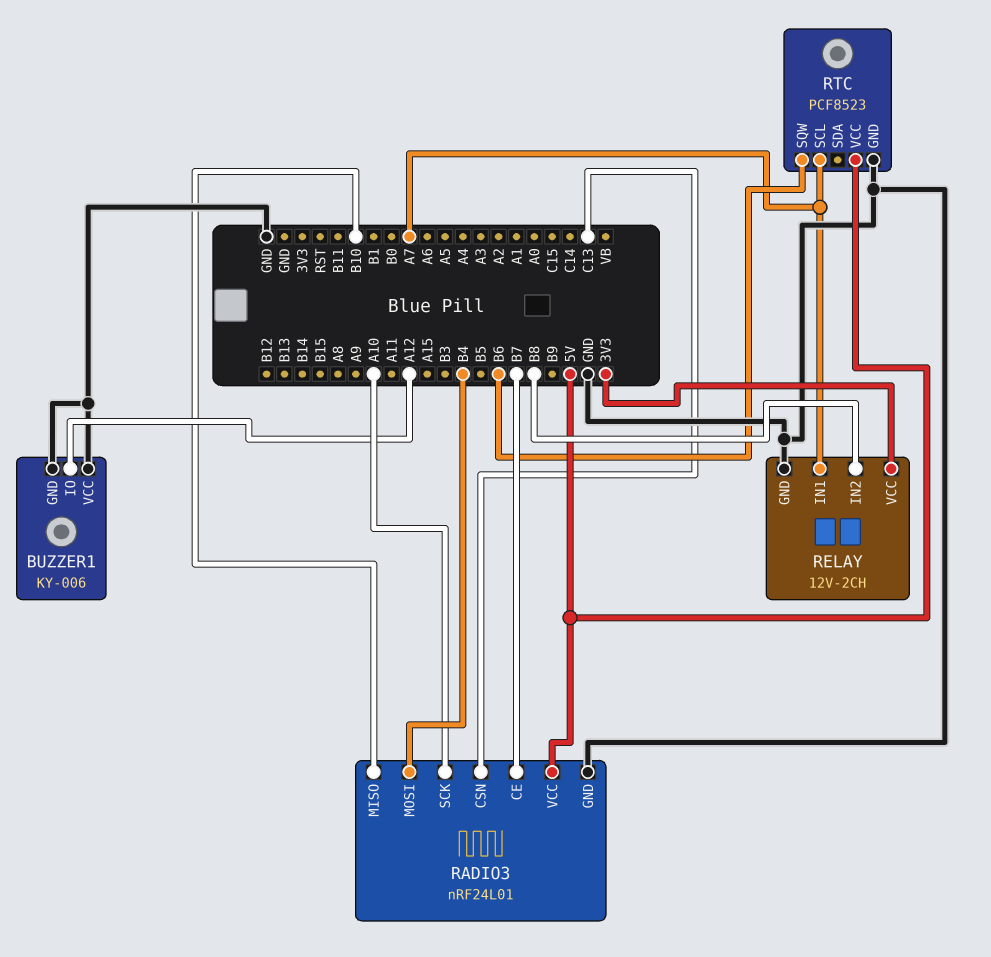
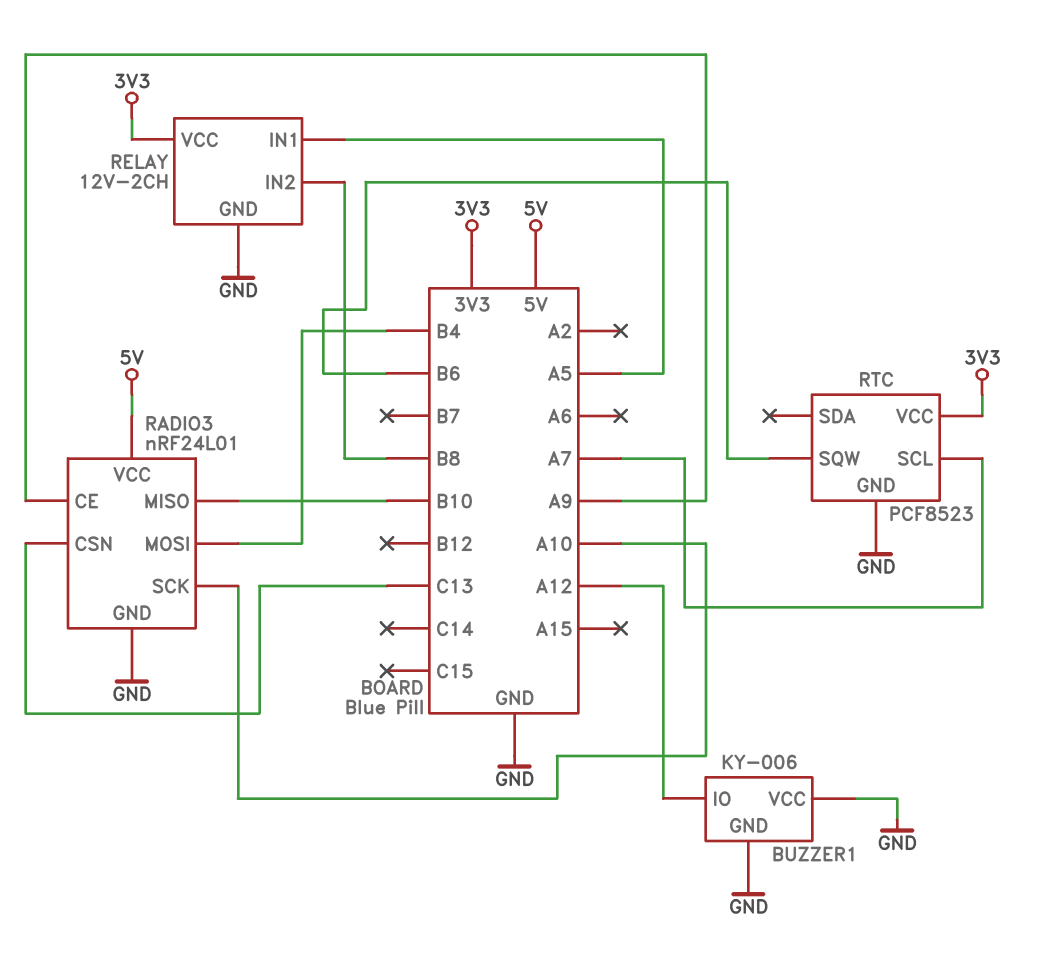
RADIO3 pin CE: B7 -> A9
RELAY pin IN1: A7 -> A5
RTC pin VCC: 5V -> 3V3

